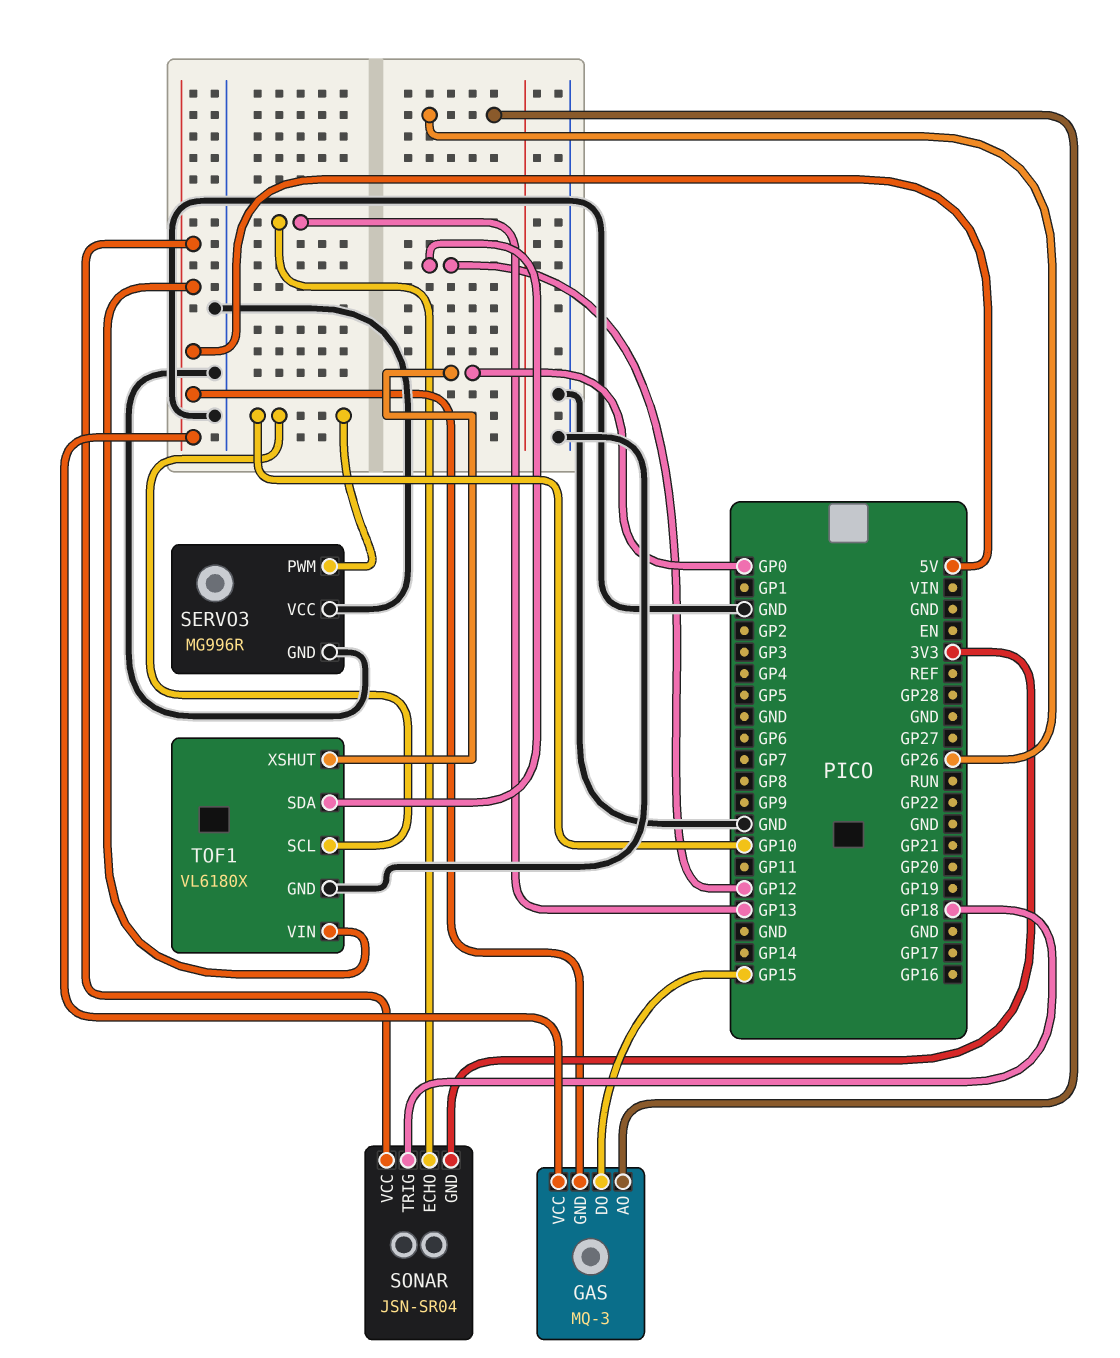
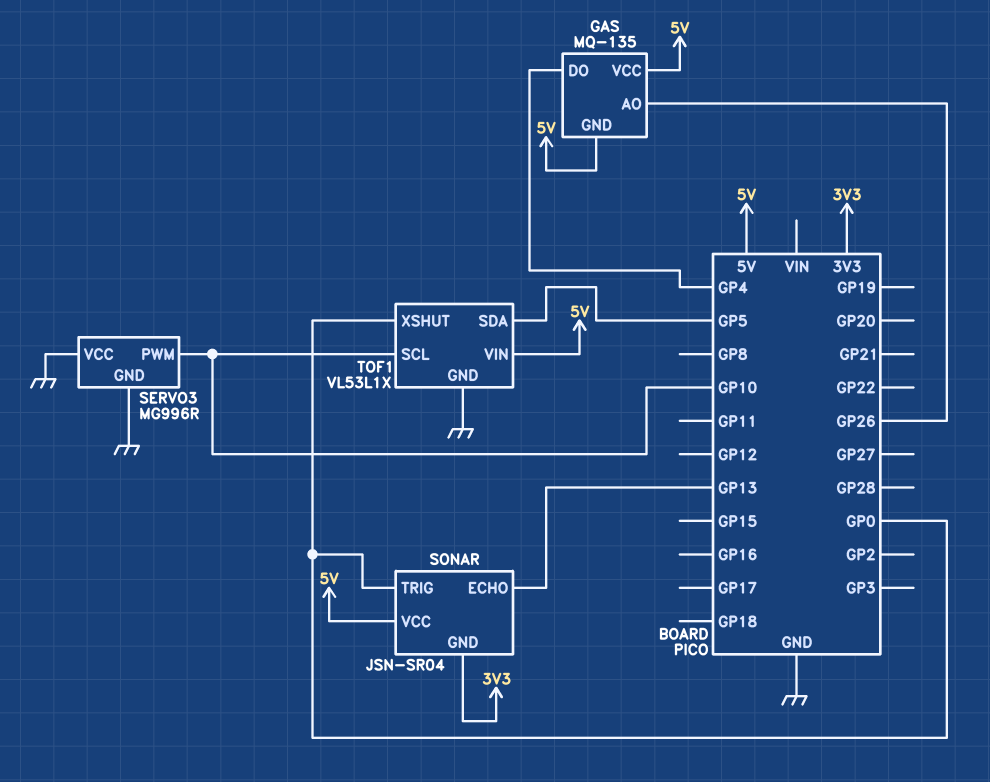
GAS: MQ-3 -> MQ-135
GAS pin DO: GP15 -> GP4
SONAR pin TRIG: GP18 -> GP0
TOF1: VL6180X -> VL53L1X
TOF1 pin SDA: GP12 -> GP5

